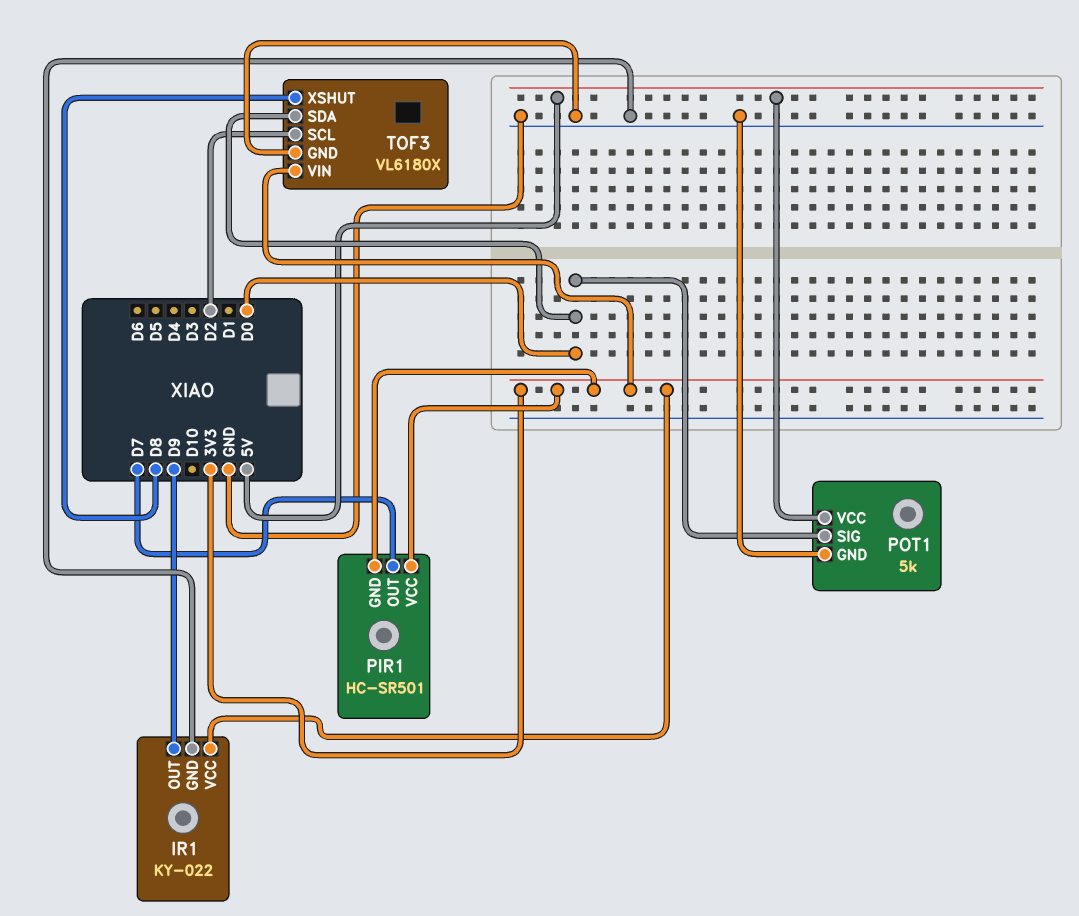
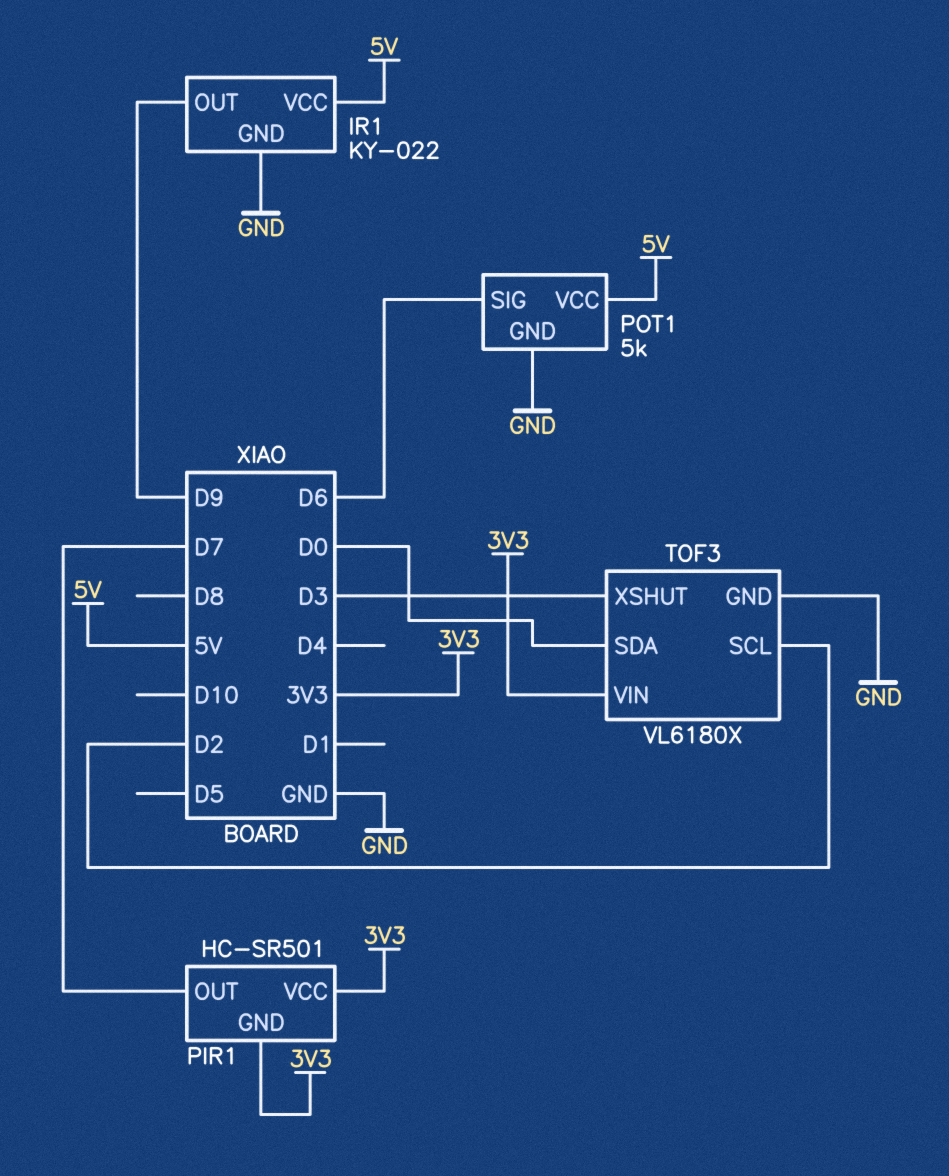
IR1 pin VCC: 3V3 -> 5V
POT1 pin SIG: D0 -> D6
TOF3 pin XSHUT: D8 -> D3

